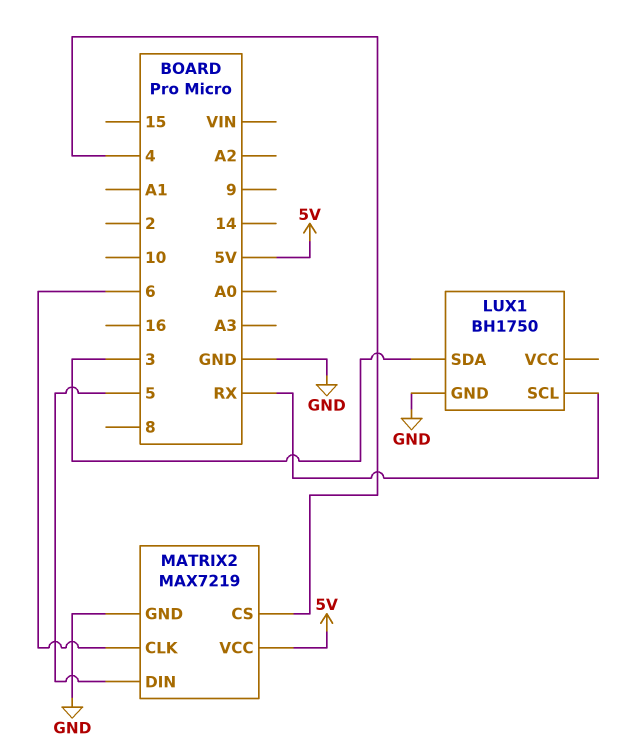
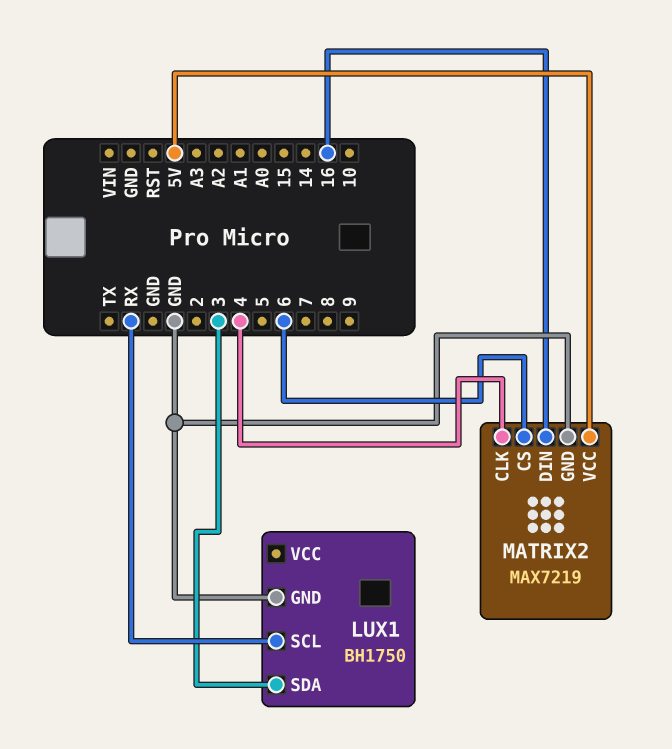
MATRIX2 pin CLK: 6 -> 4
MATRIX2 pin CS: 4 -> 6
MATRIX2 pin DIN: 5 -> 16

